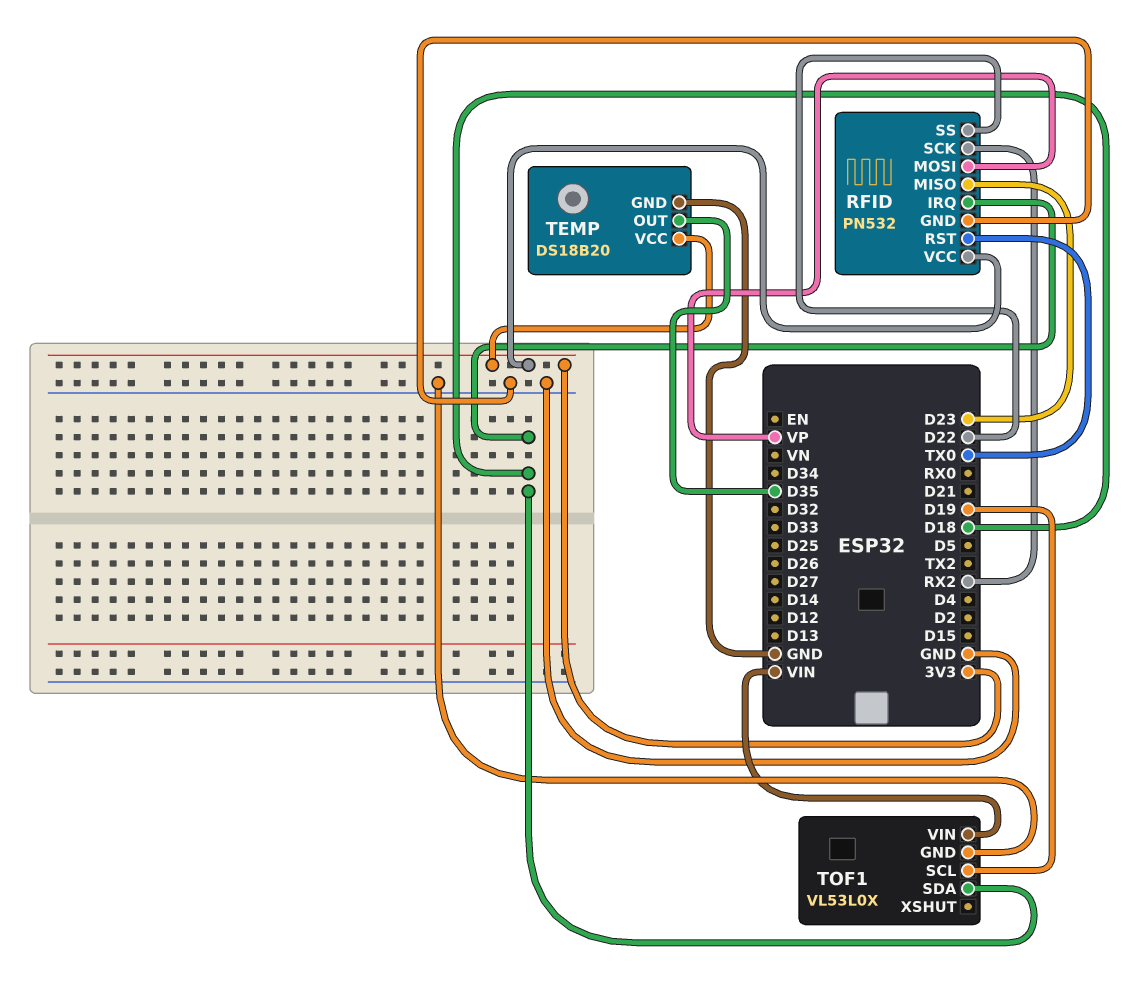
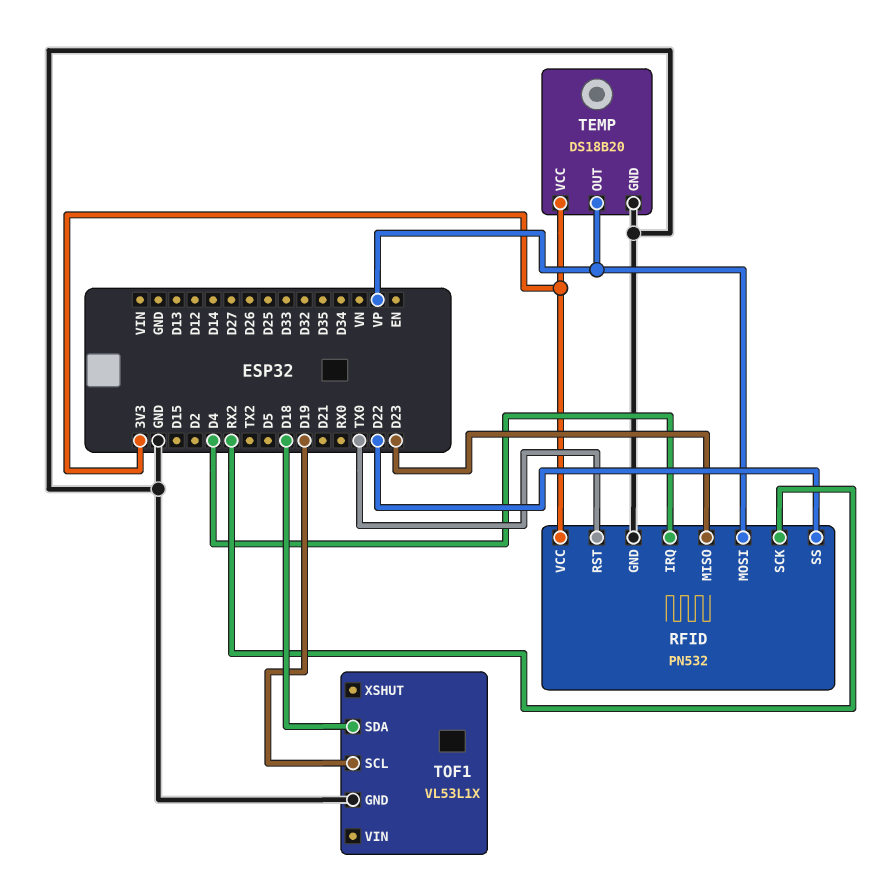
RFID pin IRQ: D18 -> D4
TEMP pin OUT: D35 -> VP
TOF1: VL53L0X -> VL53L1X
TOF1 pin VIN: VIN -> none

